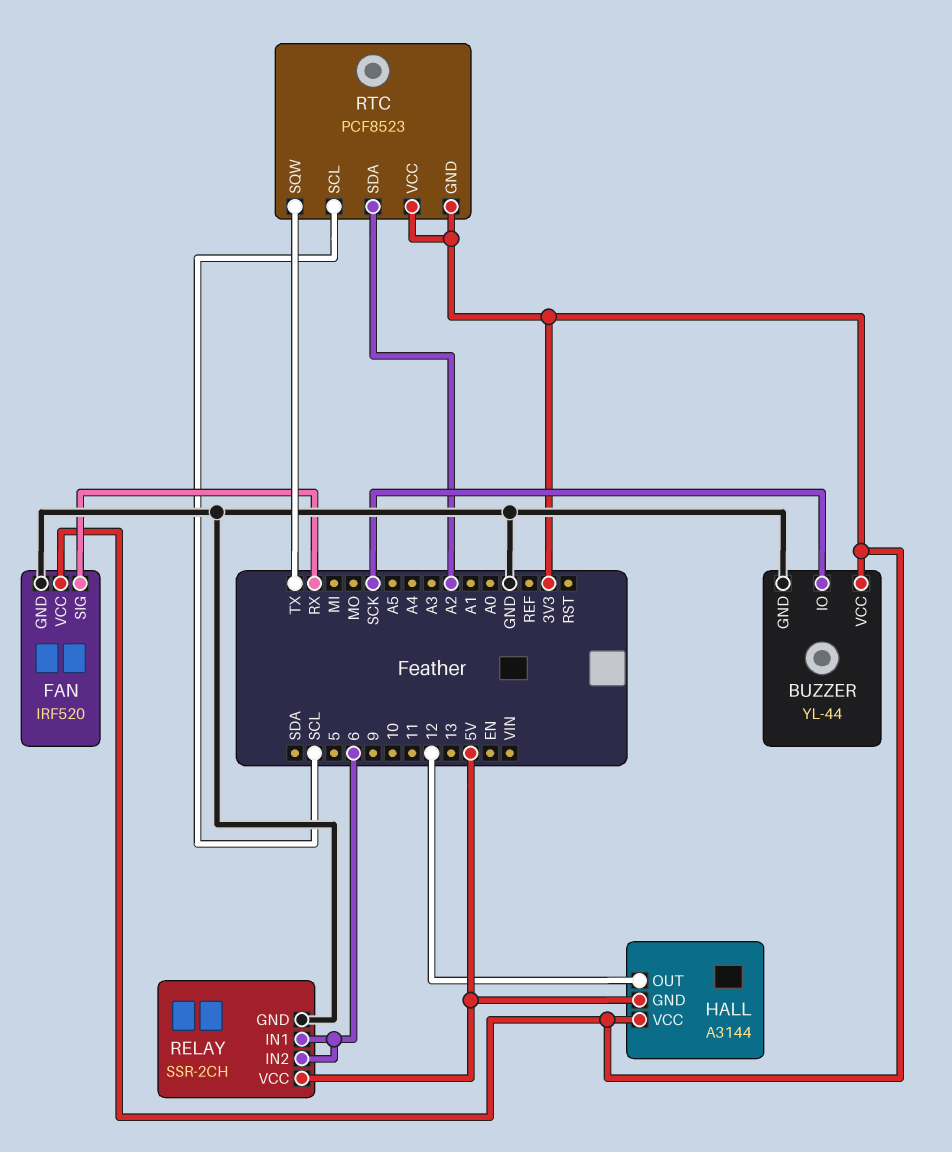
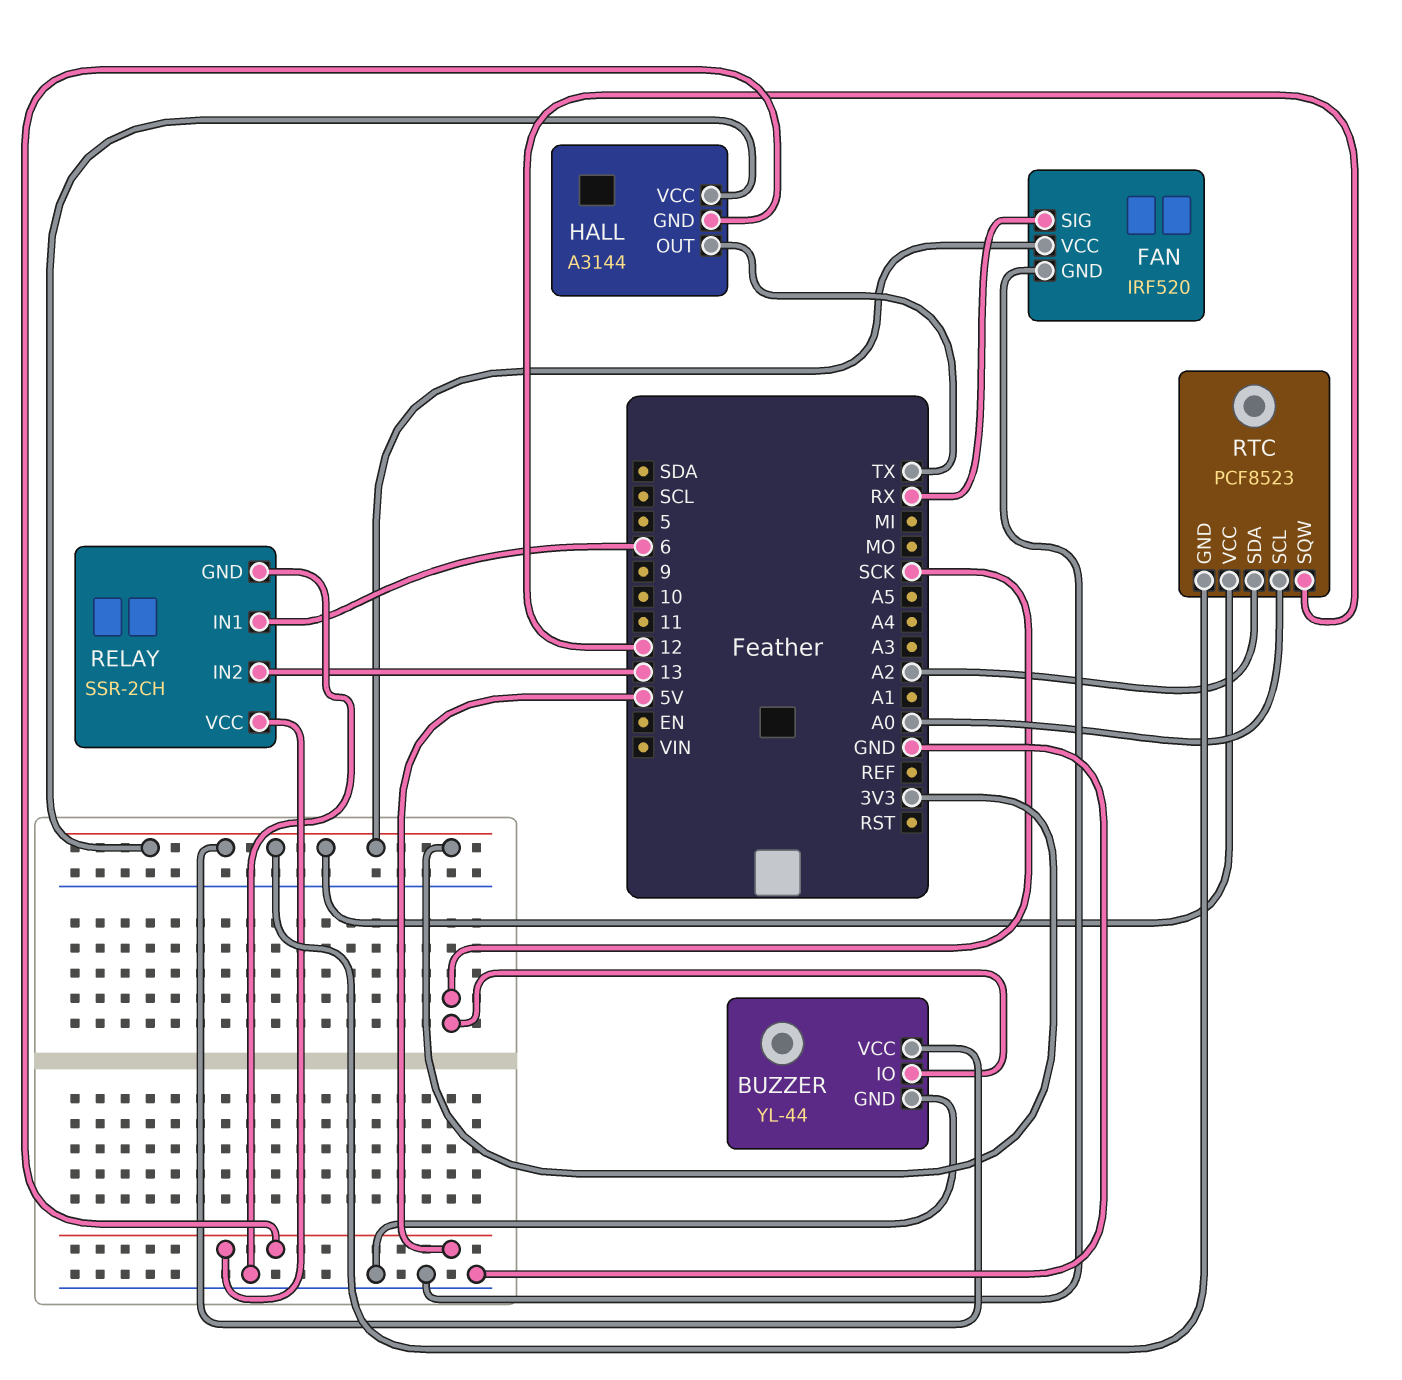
HALL pin OUT: 12 -> TX
RELAY pin IN2: 6 -> 13
RTC pin SCL: SCL -> A0
RTC pin SQW: TX -> 12

